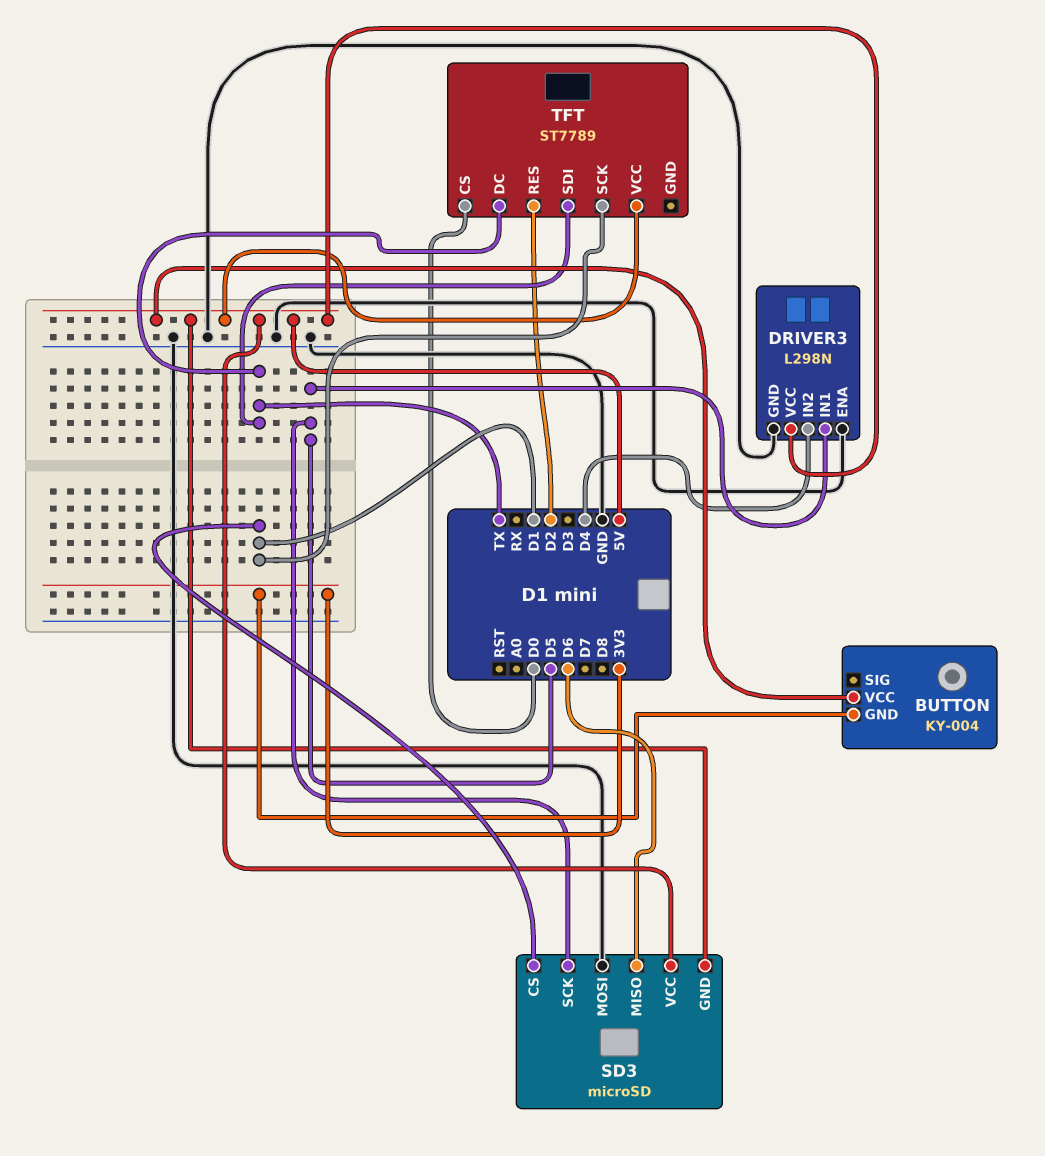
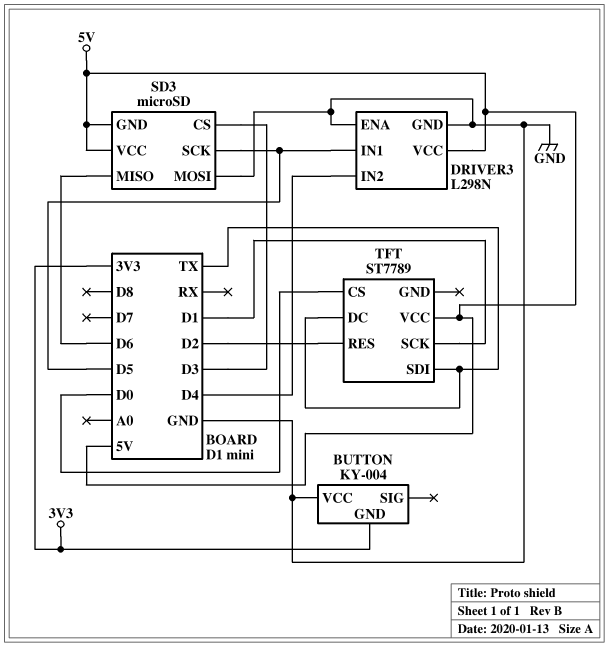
BUTTON pin VCC: 5V -> GND
SD3 pin CS: D1 -> D3

